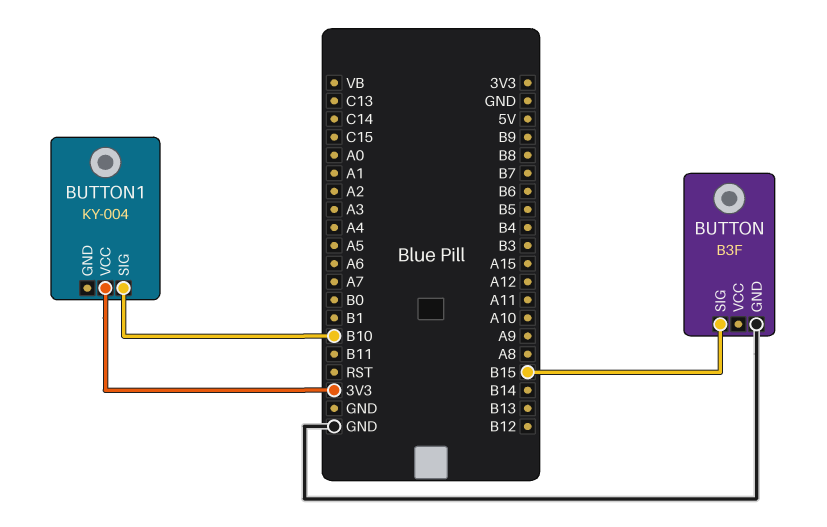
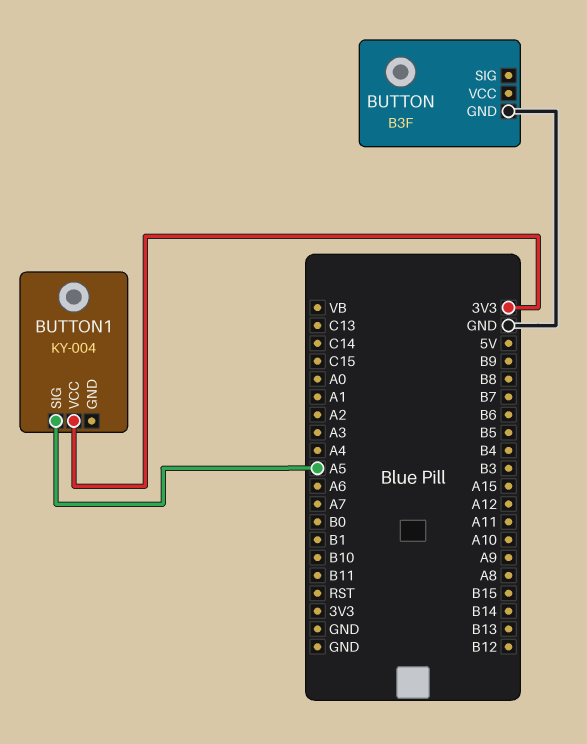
BUTTON pin SIG: B15 -> none
BUTTON1 pin SIG: B10 -> A5

